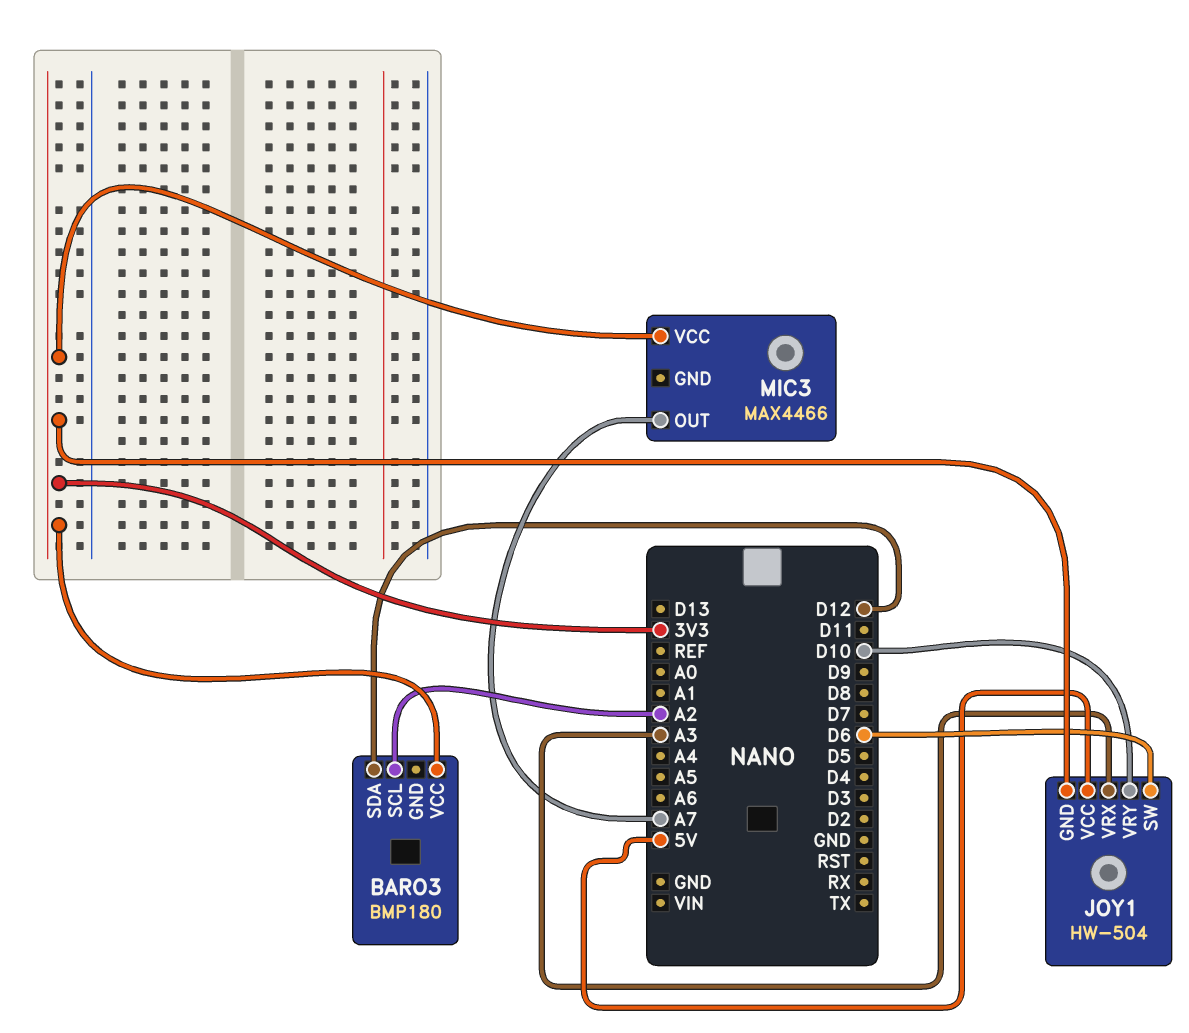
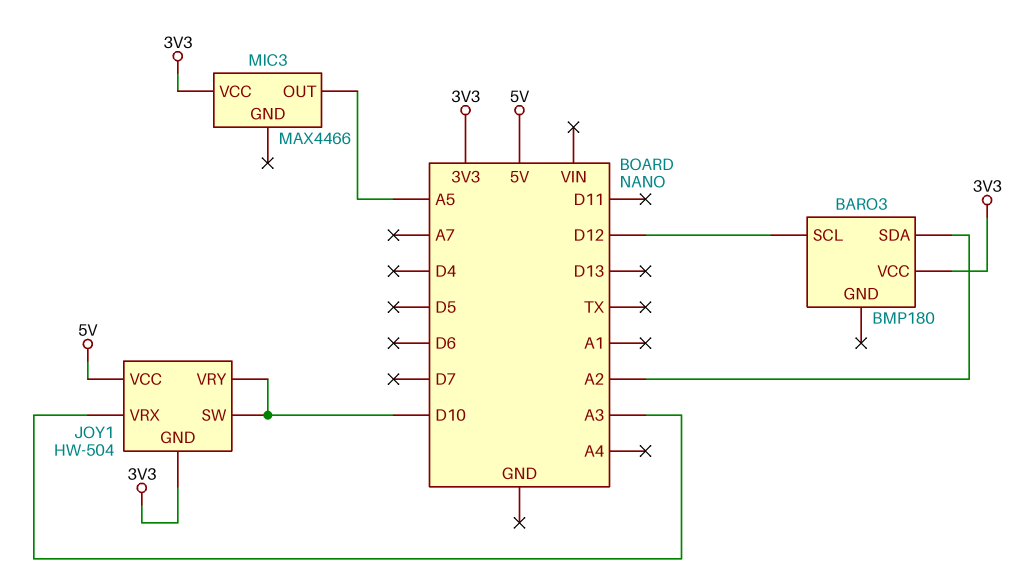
BARO3 pin SCL: A2 -> D12
BARO3 pin SDA: D12 -> A2
JOY1 pin SW: D6 -> D10
MIC3 pin OUT: A7 -> A5

